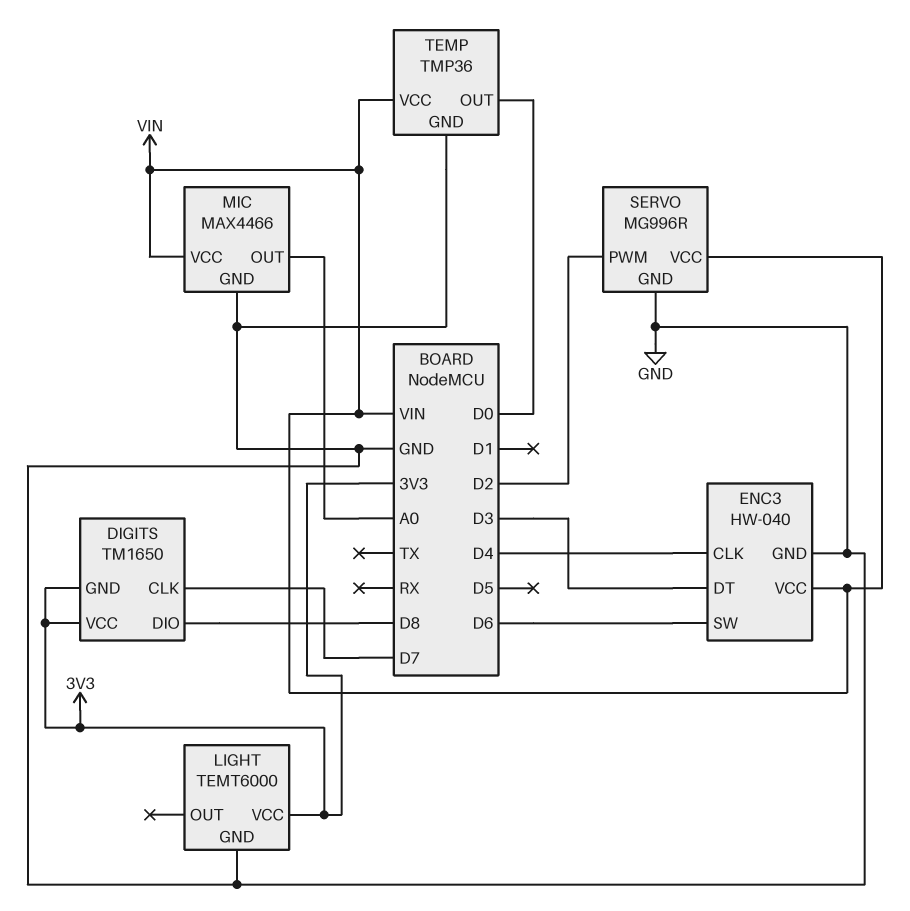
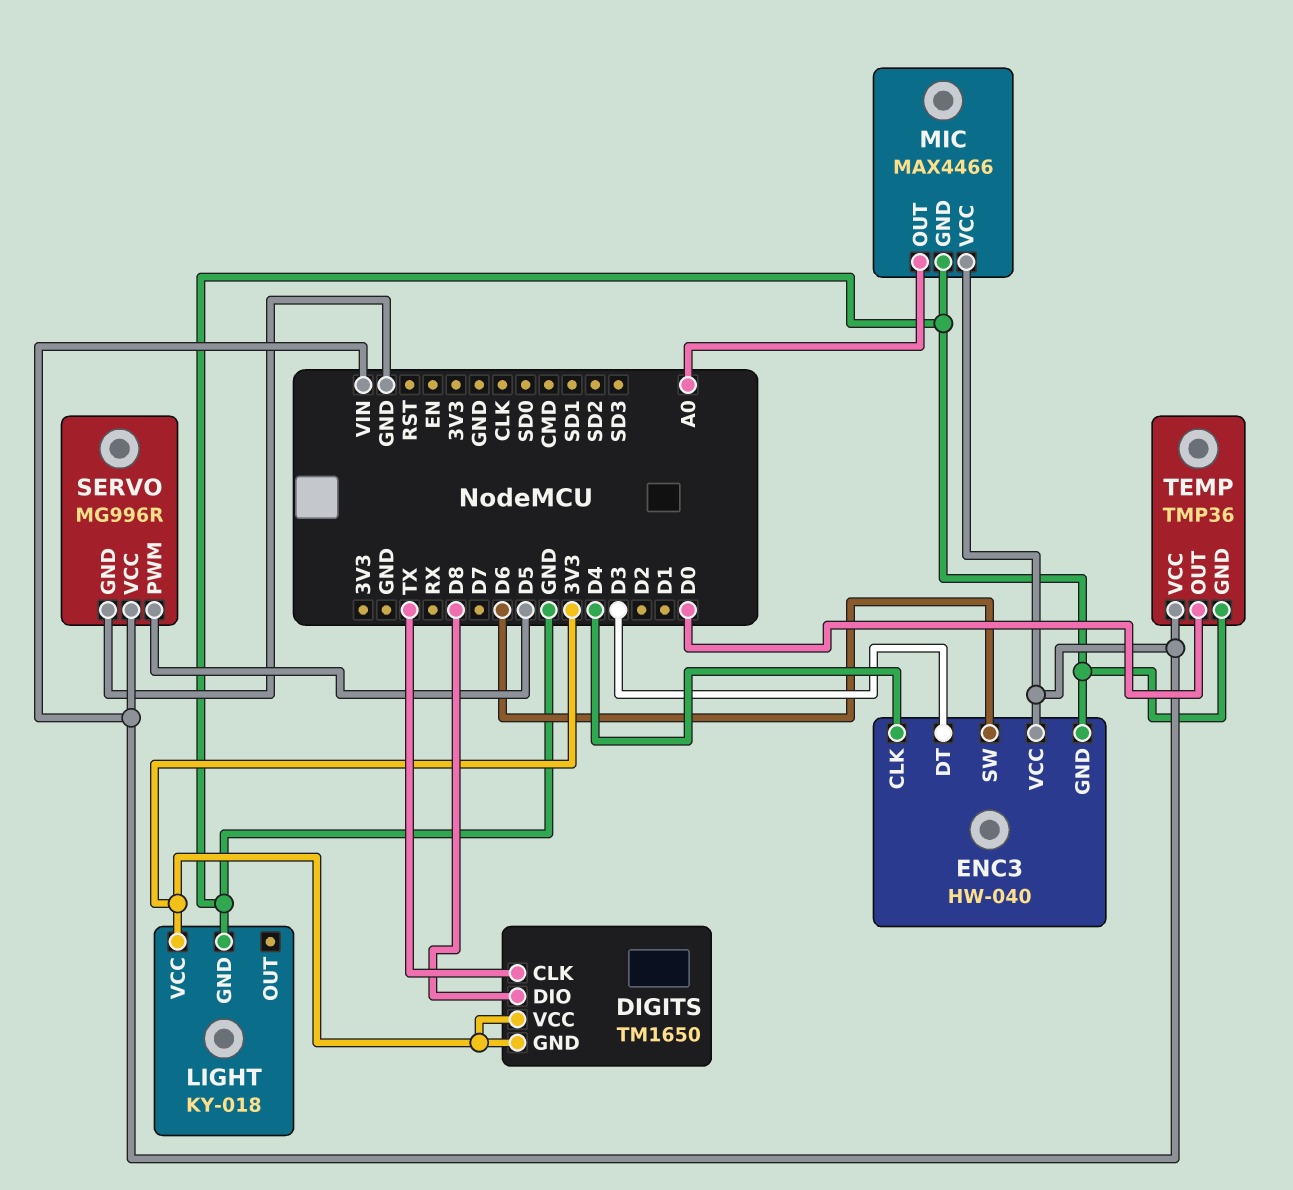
DIGITS pin CLK: D7 -> TX
LIGHT: TEMT6000 -> KY-018
SERVO pin PWM: D2 -> D5

